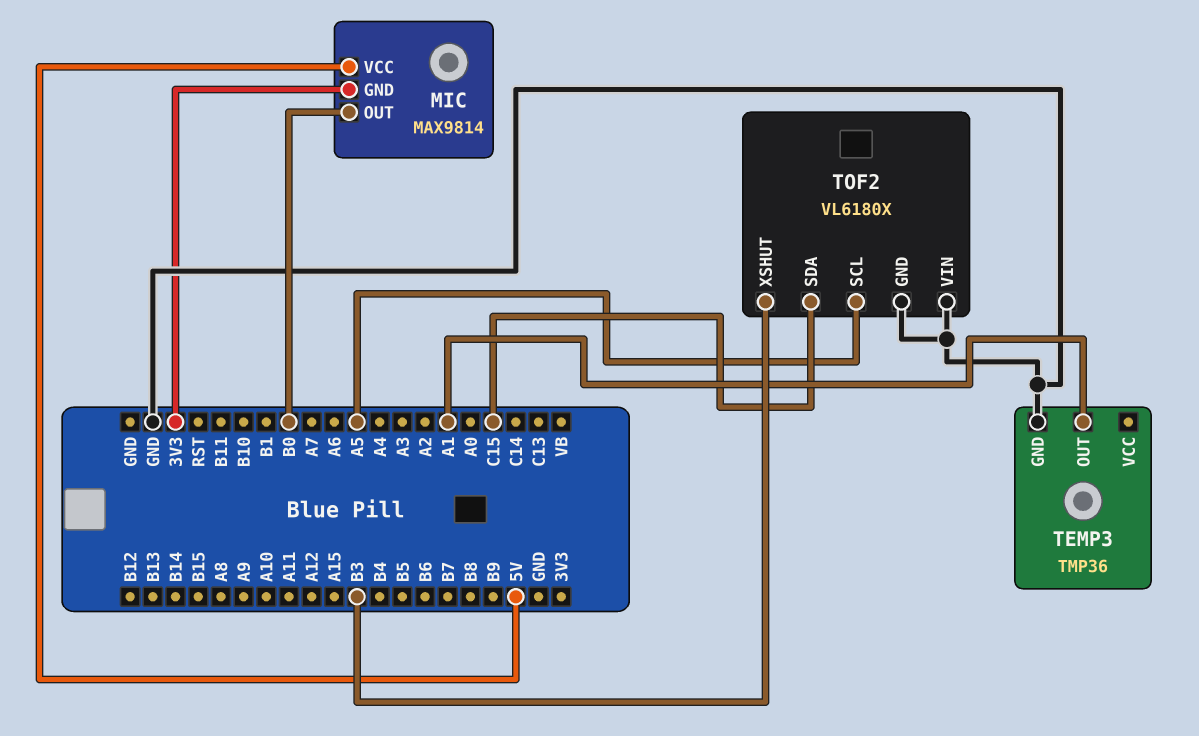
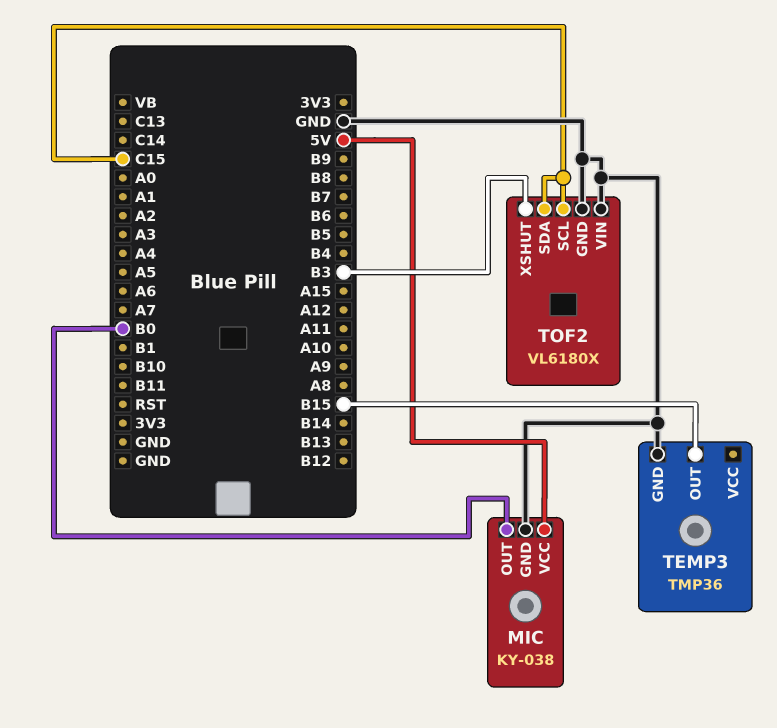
MIC: MAX9814 -> KY-038
MIC pin GND: 3V3 -> GND
TEMP3 pin OUT: A1 -> B15
TOF2 pin SCL: A5 -> C15

